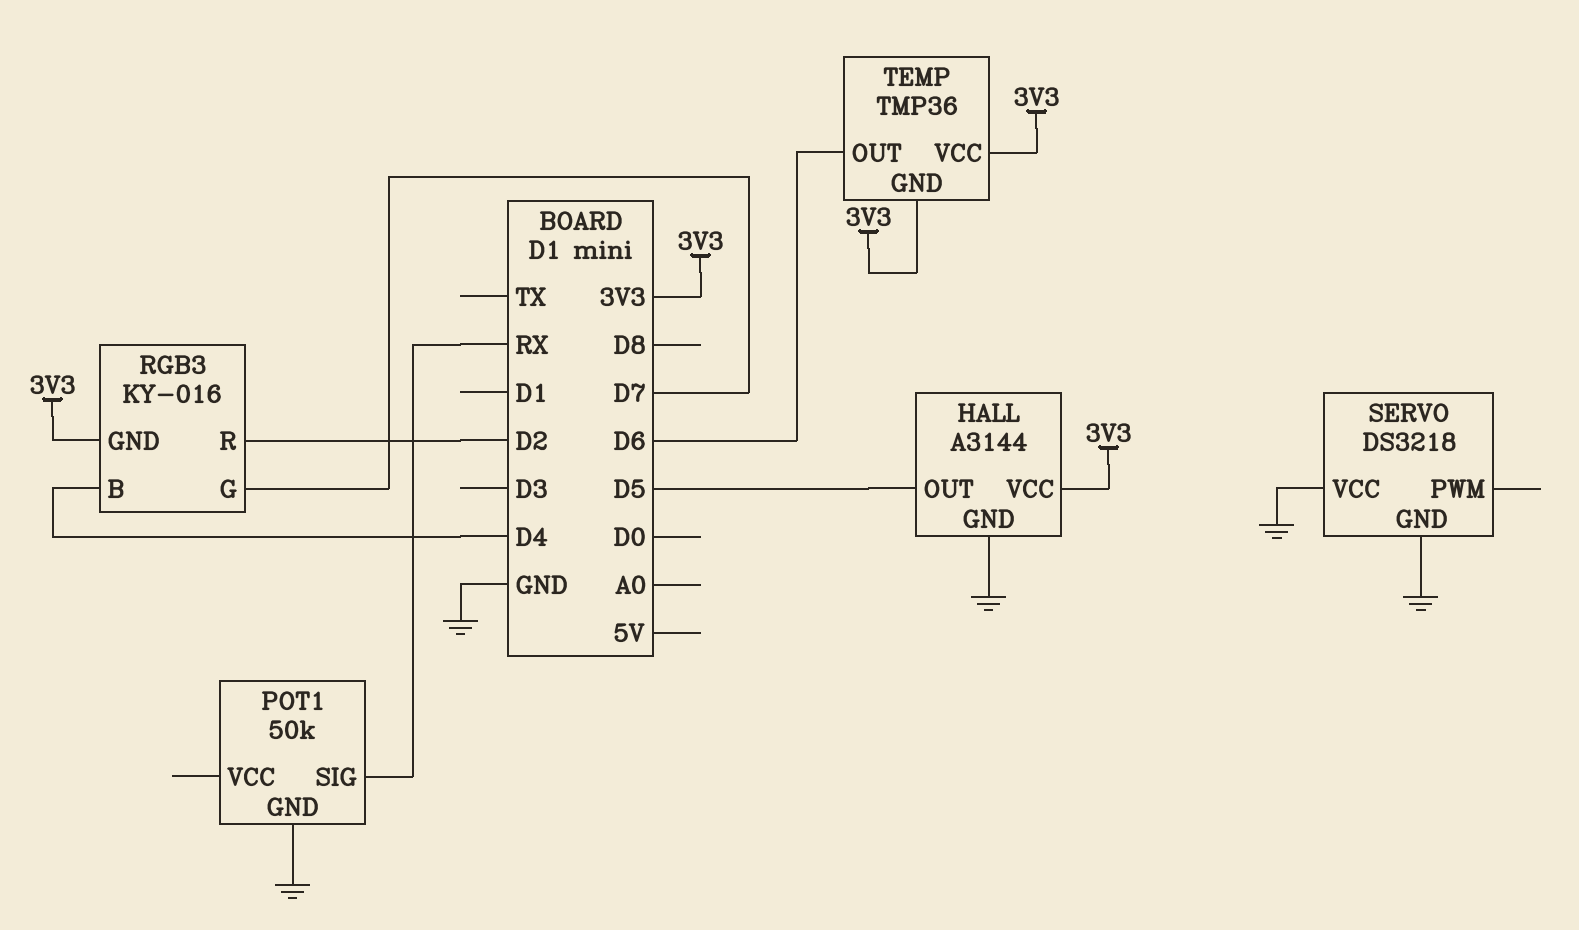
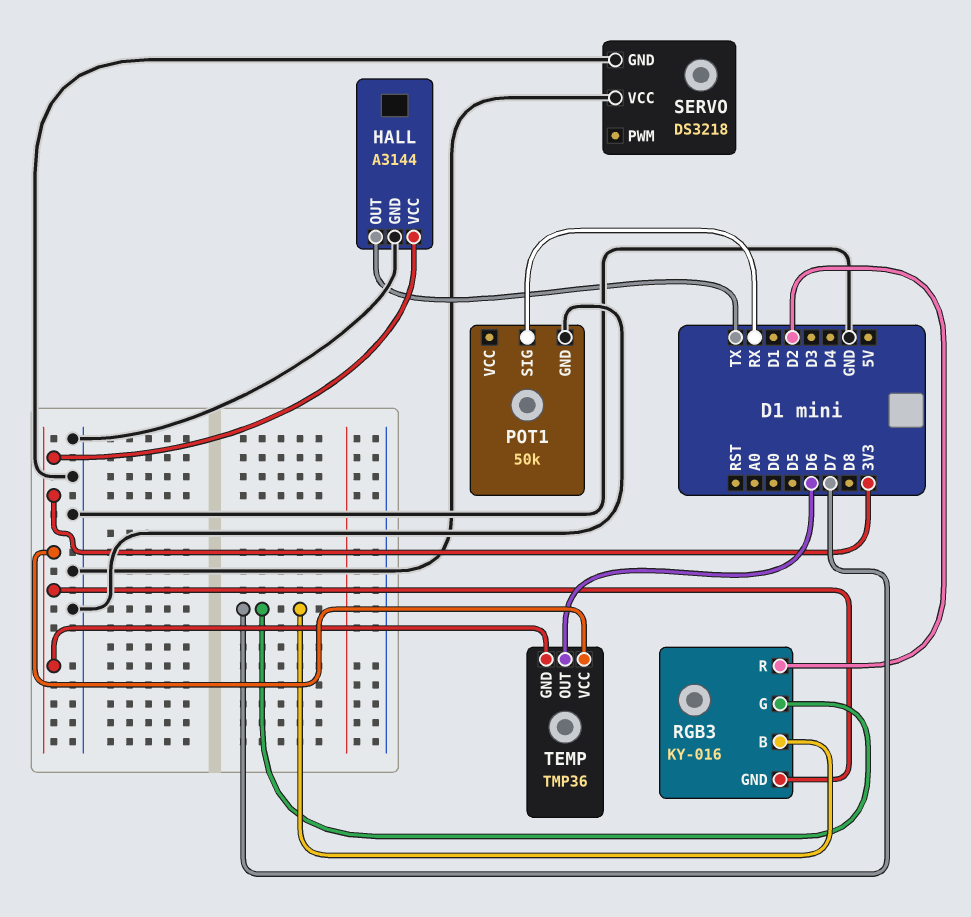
HALL pin OUT: D5 -> TX
RGB3 pin B: D4 -> D7

